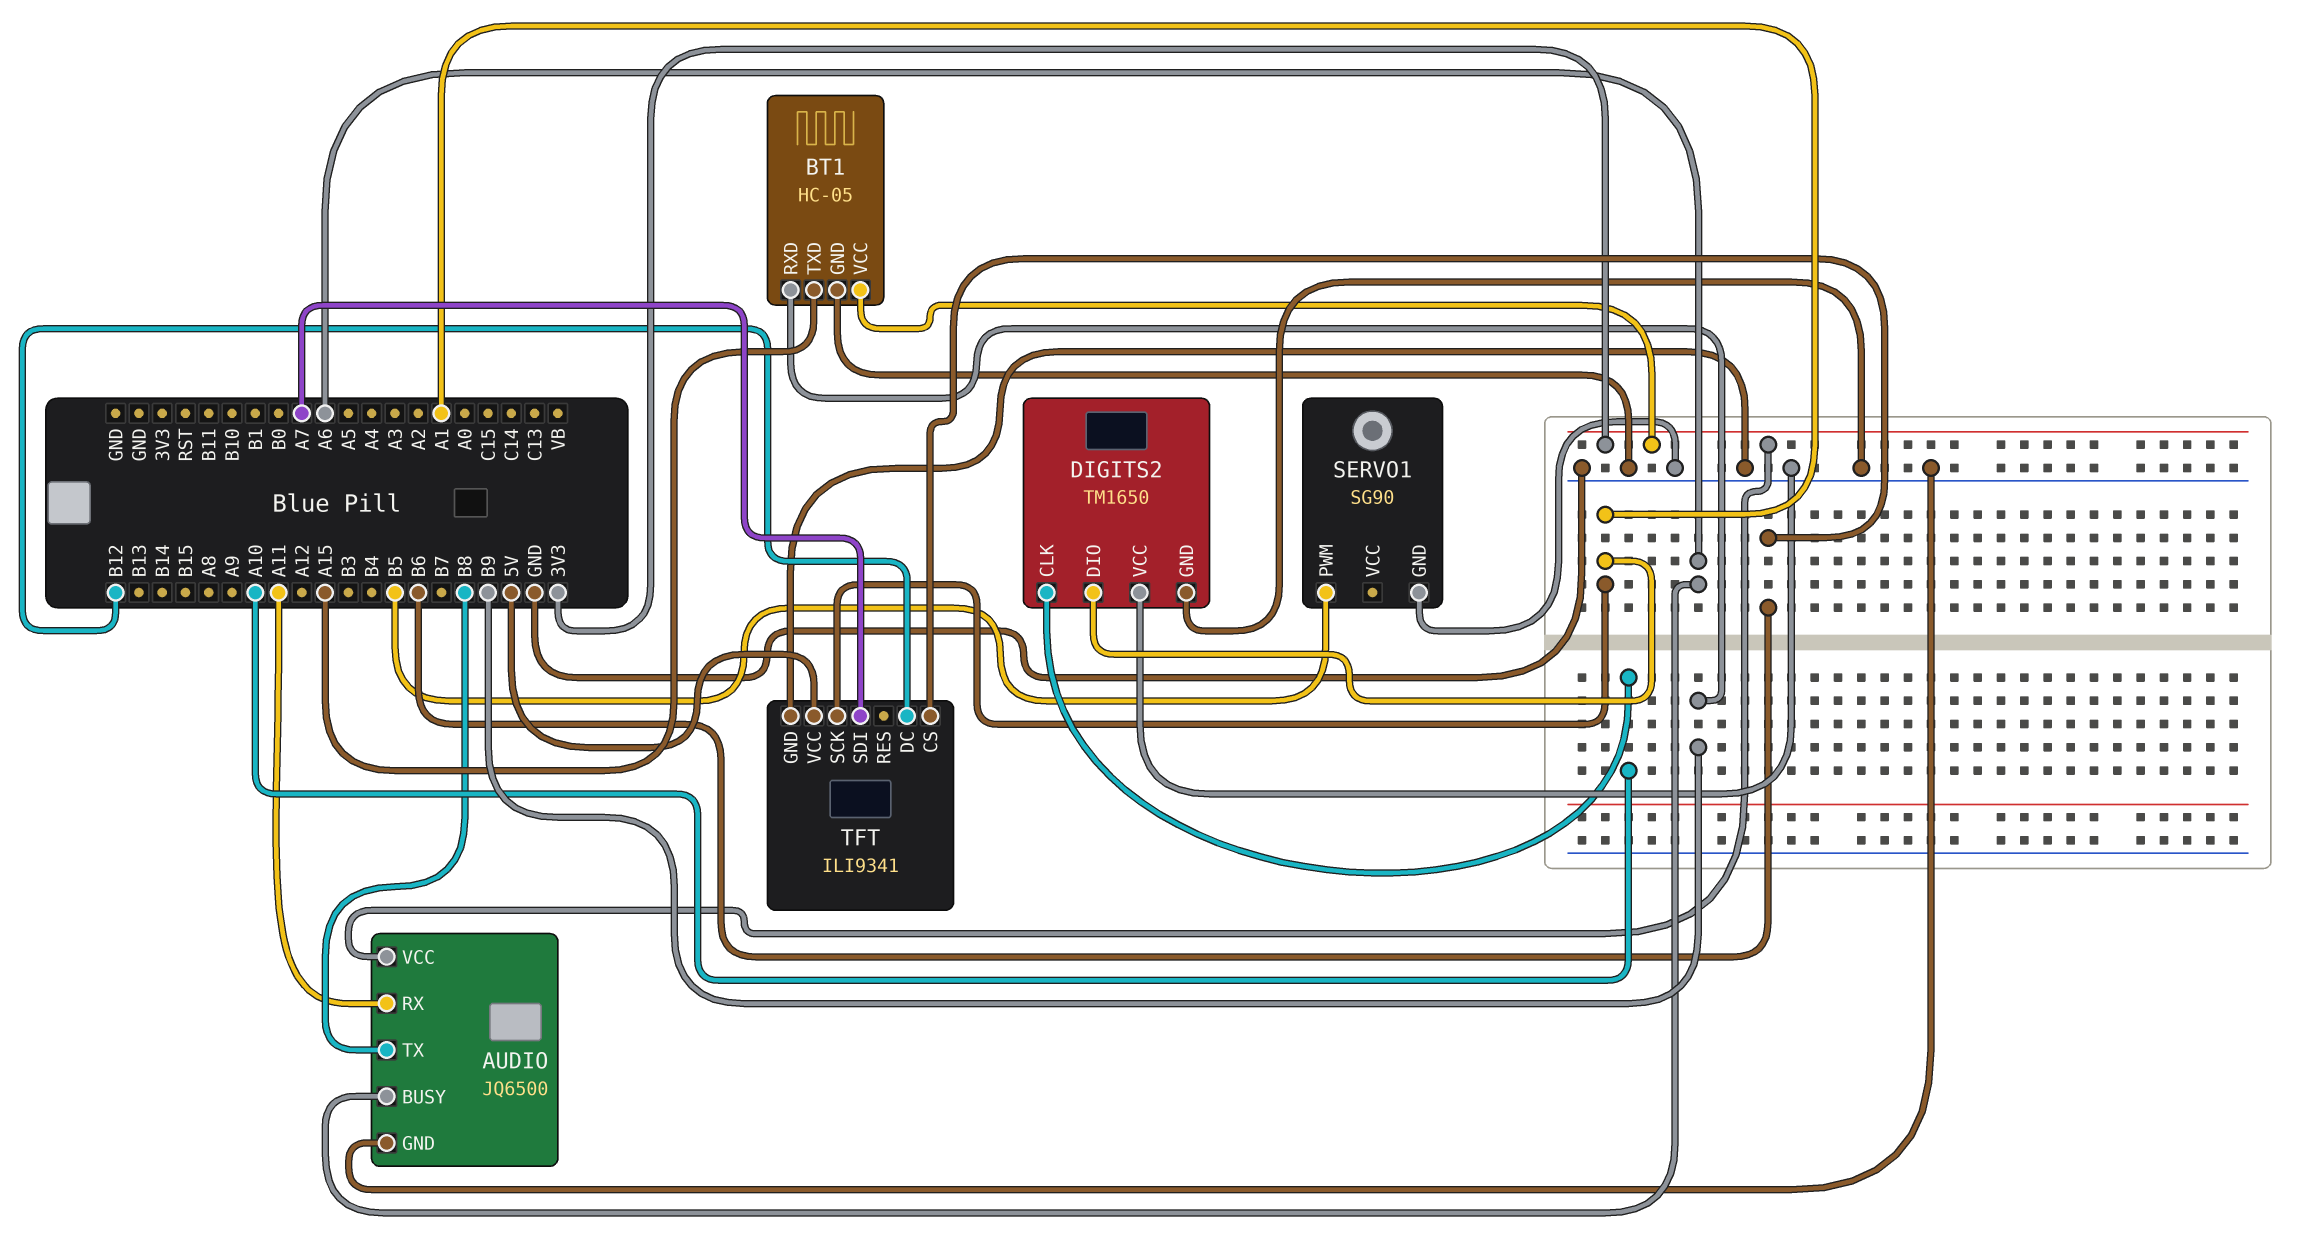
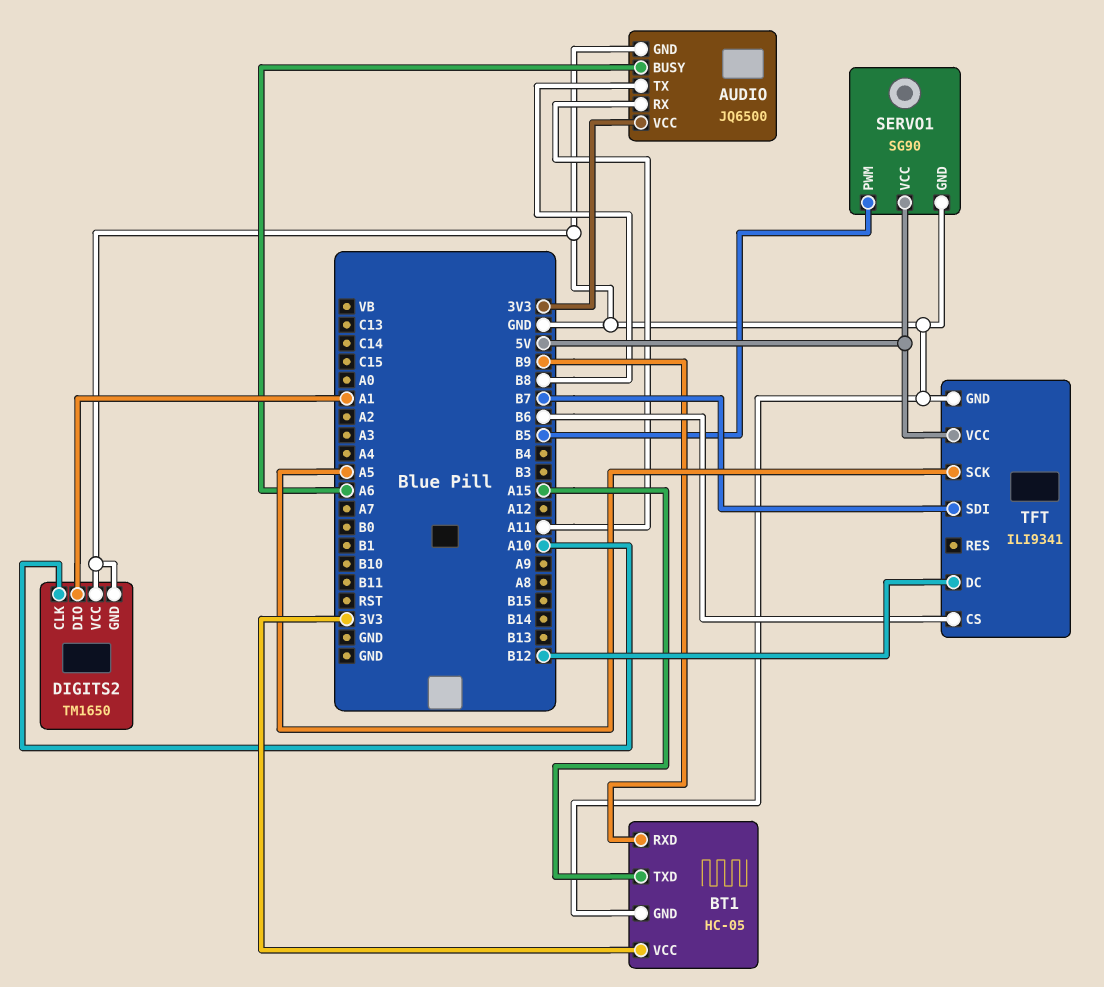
SERVO1 pin VCC: none -> 5V
TFT pin SCK: A1 -> A5
TFT pin SDI: A7 -> B7

